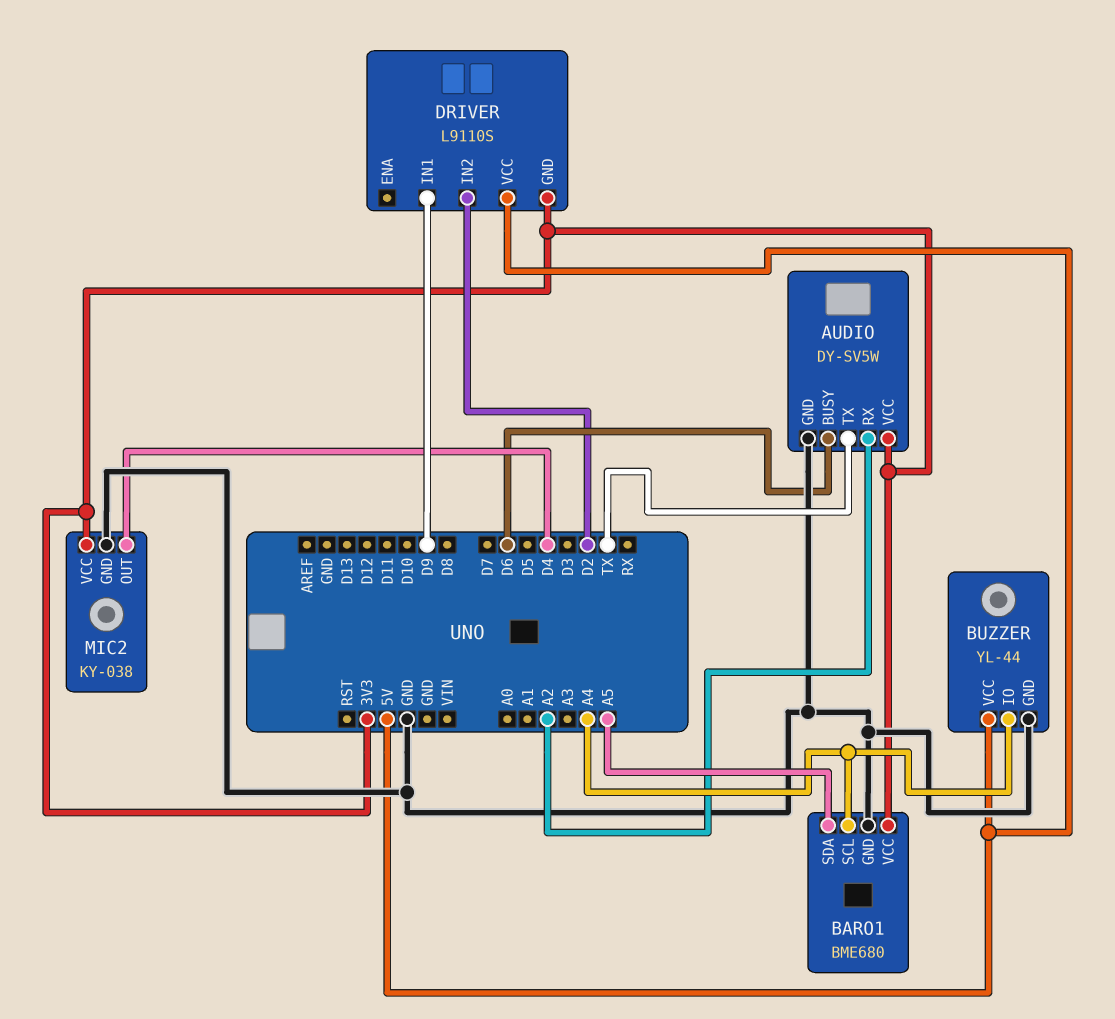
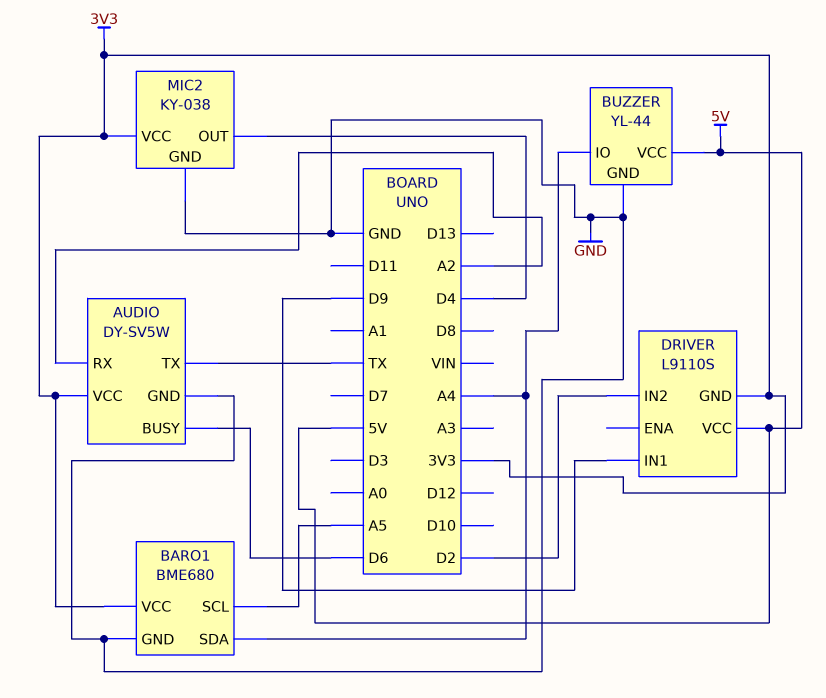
BARO1 pin SCL: A4 -> A5
BARO1 pin SDA: A5 -> A4

